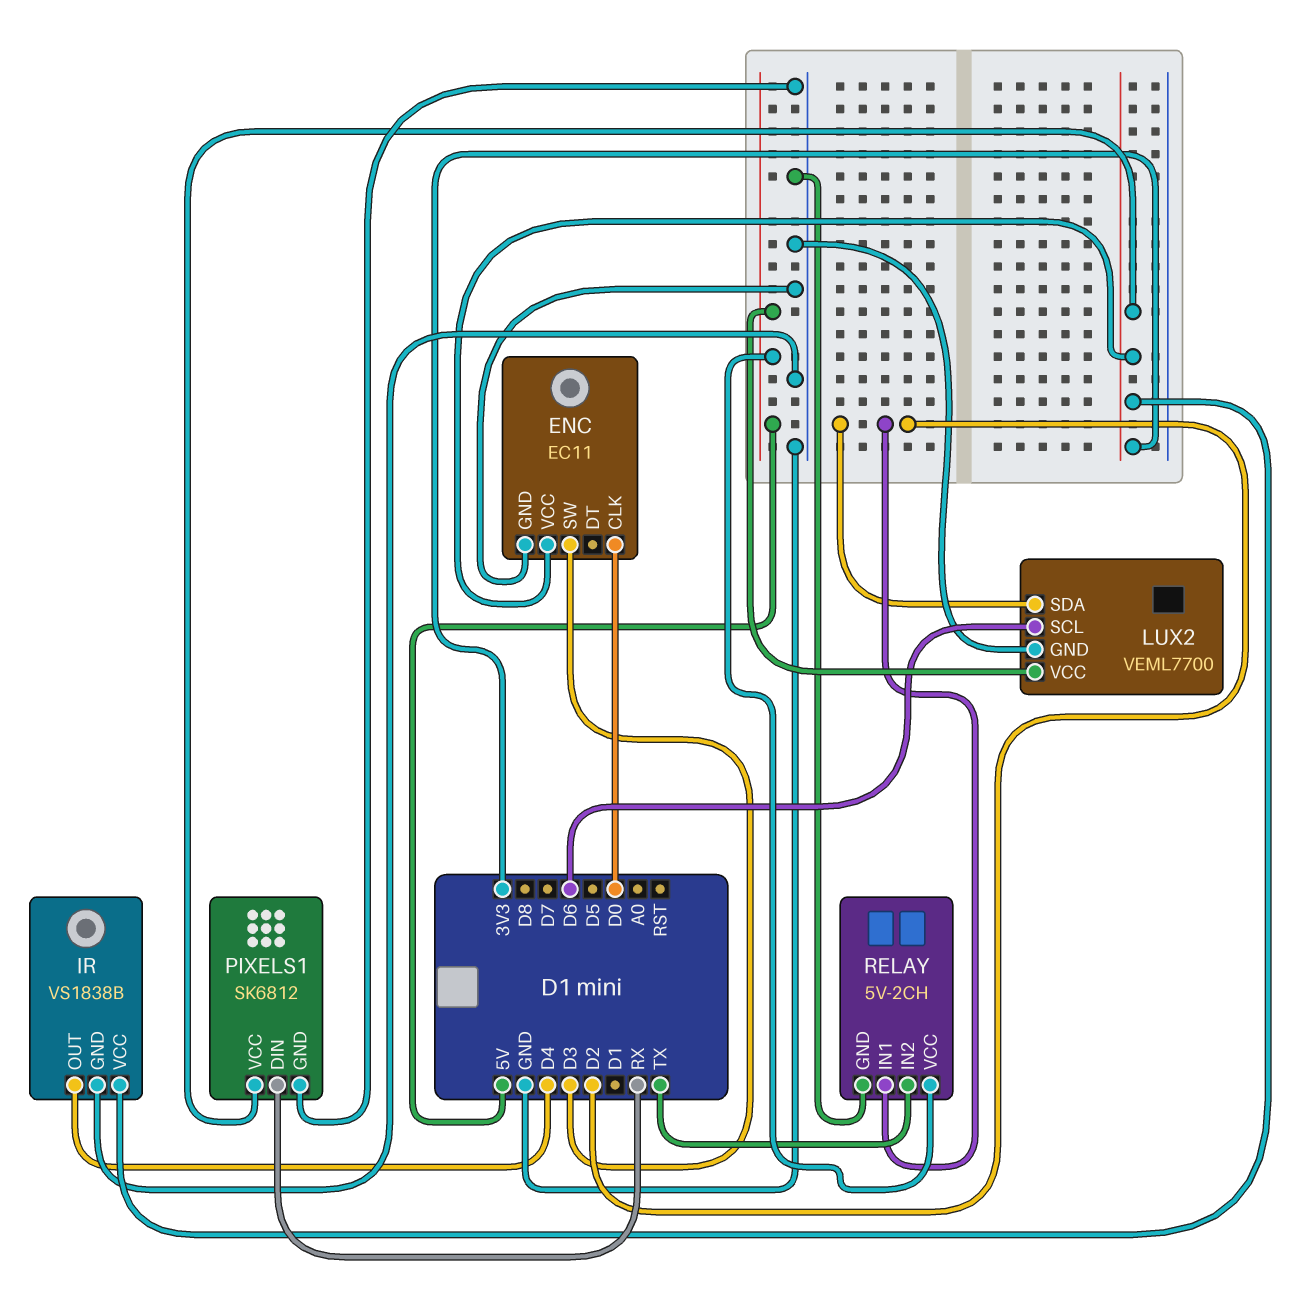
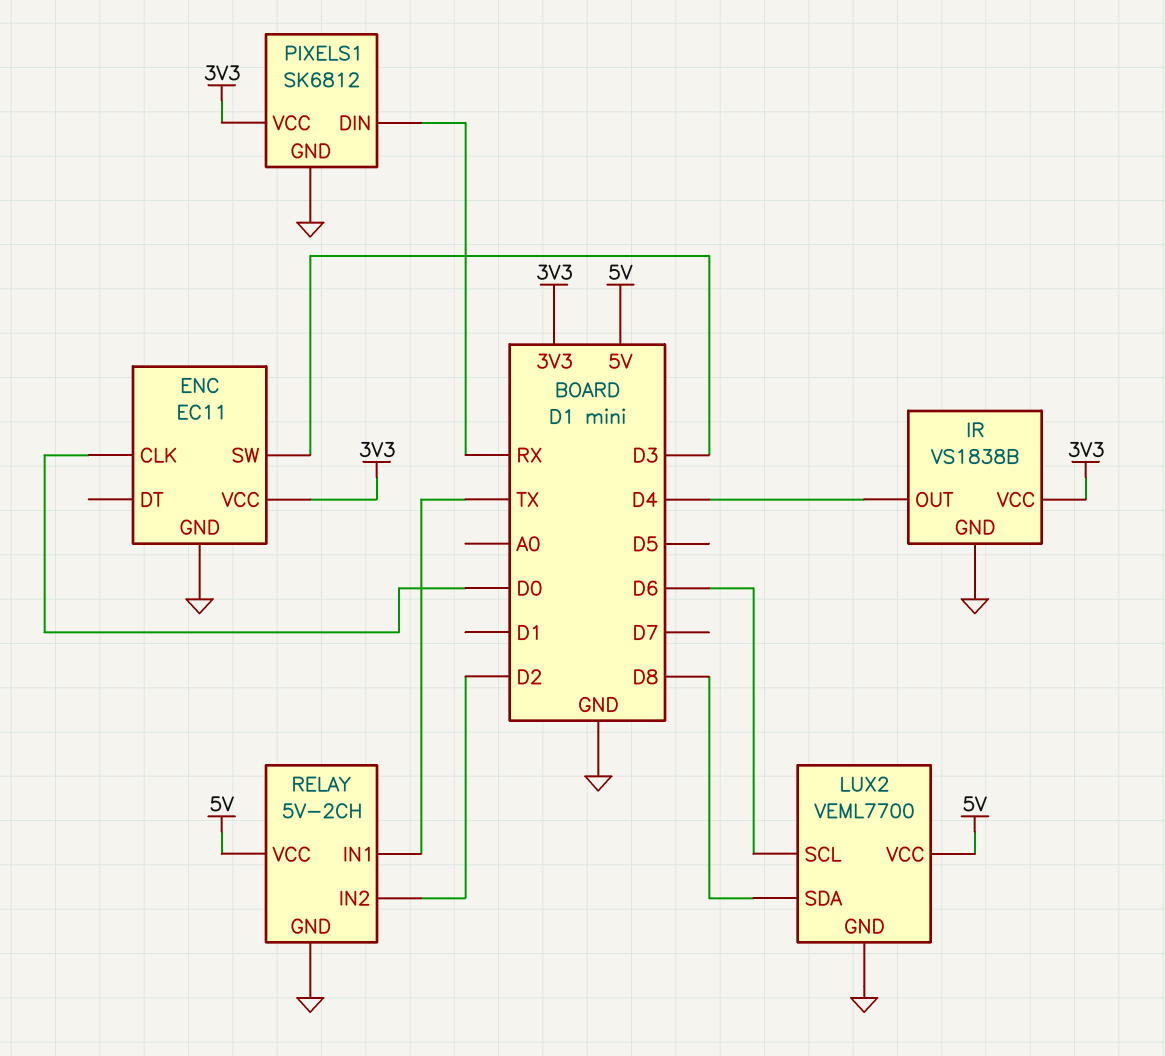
LUX2 pin SDA: D2 -> D8
RELAY pin IN1: D2 -> TX
RELAY pin IN2: TX -> D2

